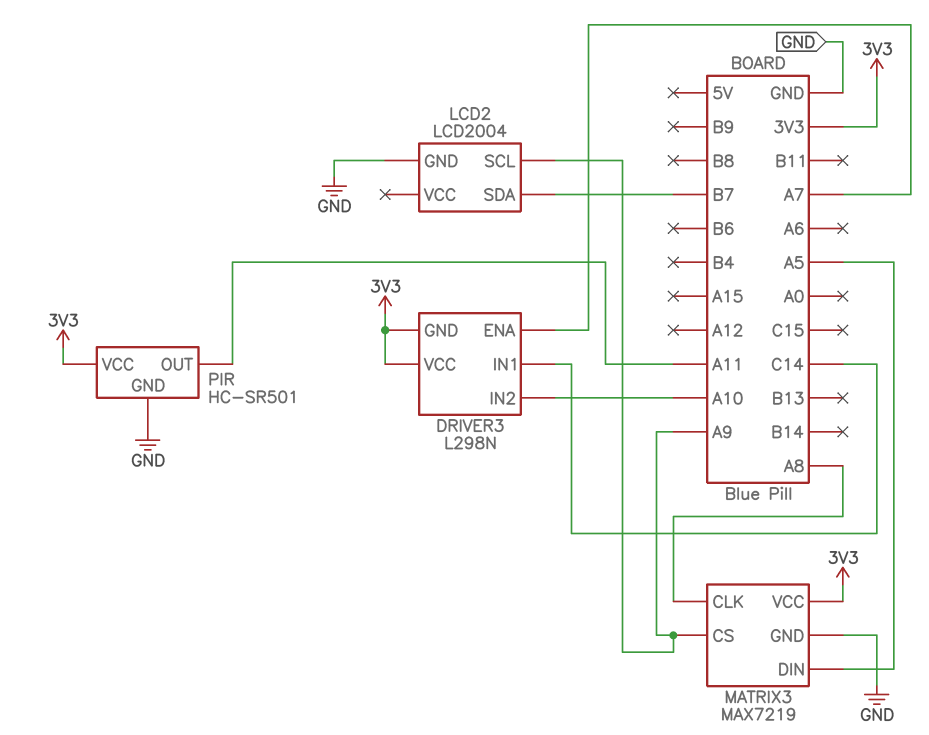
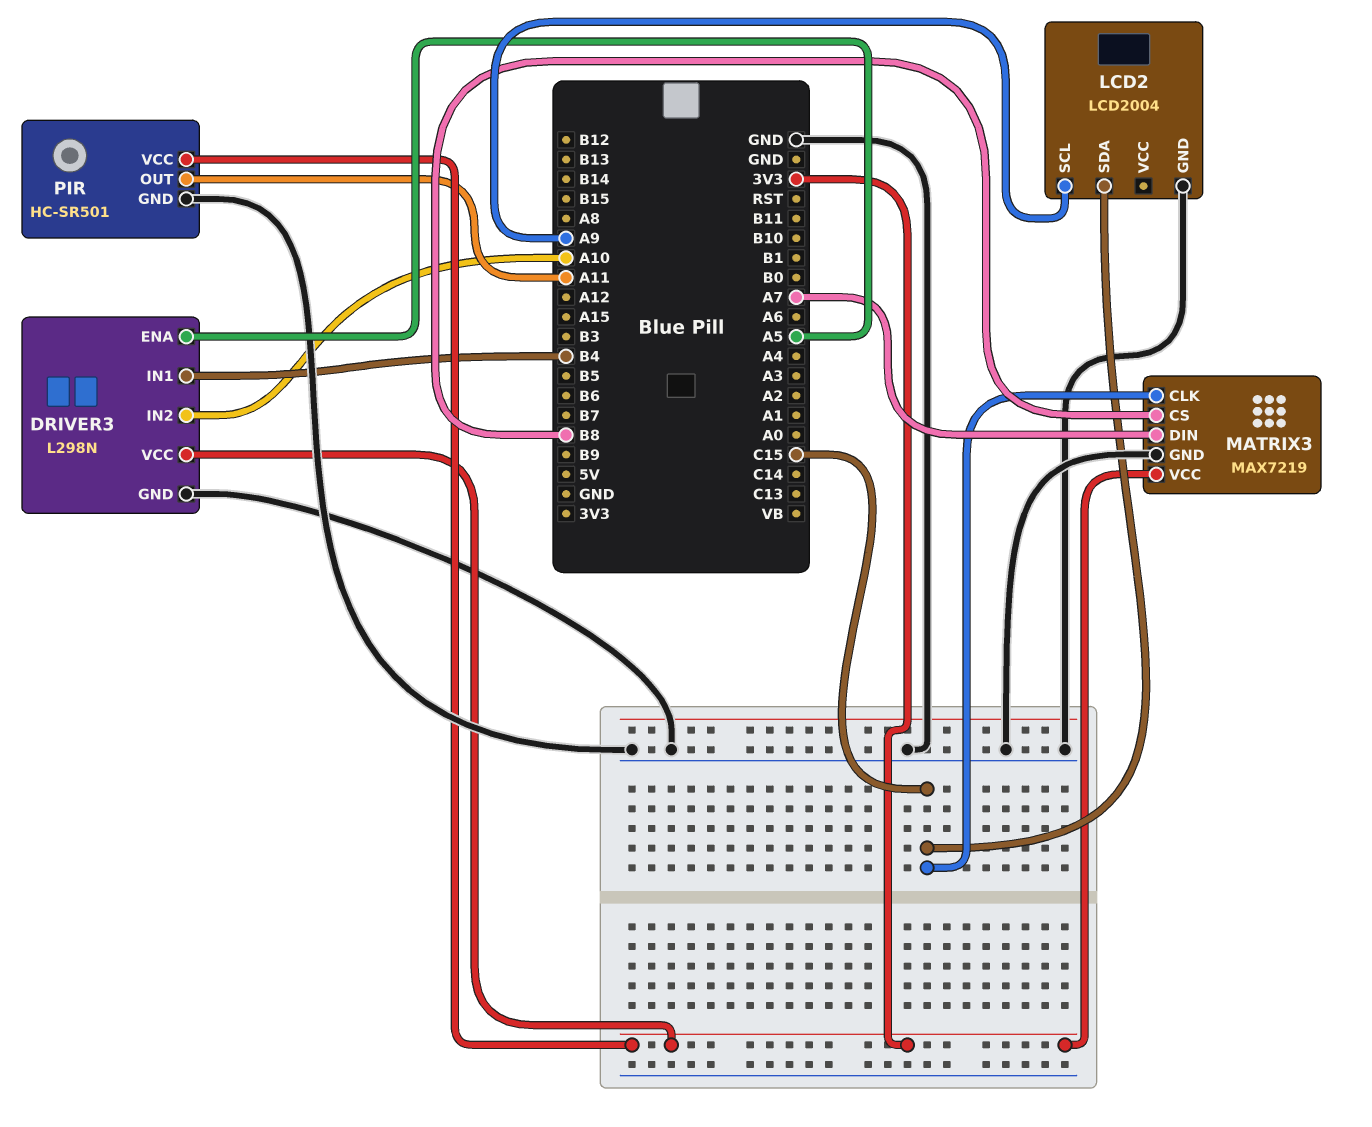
DRIVER3 pin ENA: A7 -> A5
DRIVER3 pin GND: 3V3 -> GND
DRIVER3 pin IN1: C14 -> B4
LCD2 pin SDA: B7 -> C15
MATRIX3 pin CLK: A8 -> C15
MATRIX3 pin CS: A9 -> B8
MATRIX3 pin DIN: A5 -> A7

